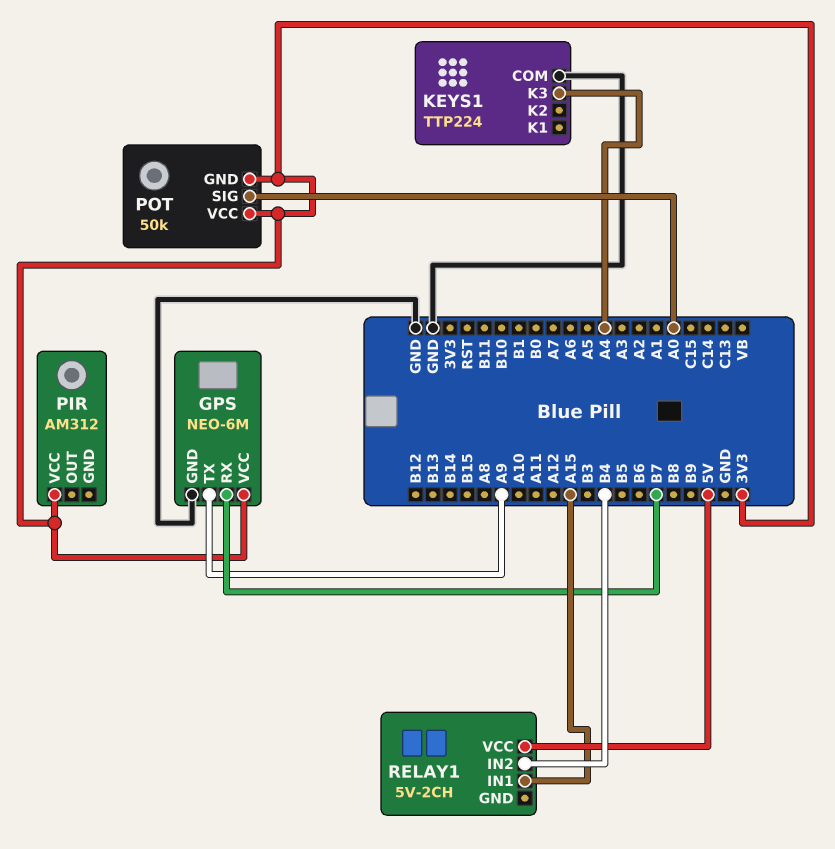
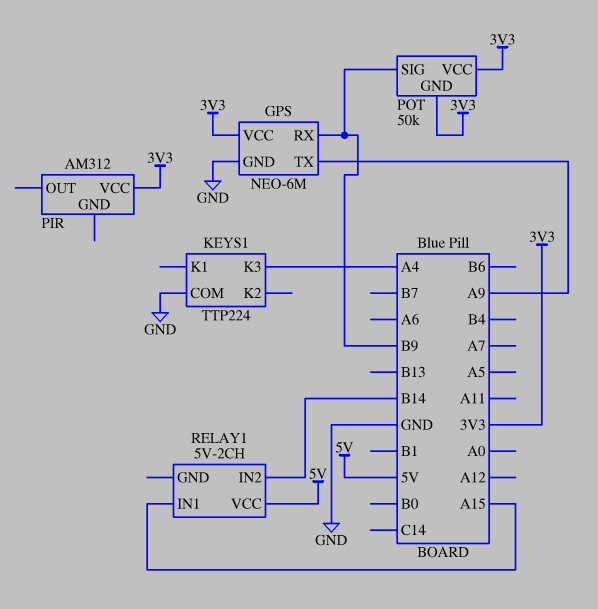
GPS pin RX: B7 -> B9
POT pin SIG: A0 -> B9
RELAY1 pin IN2: B4 -> B14

